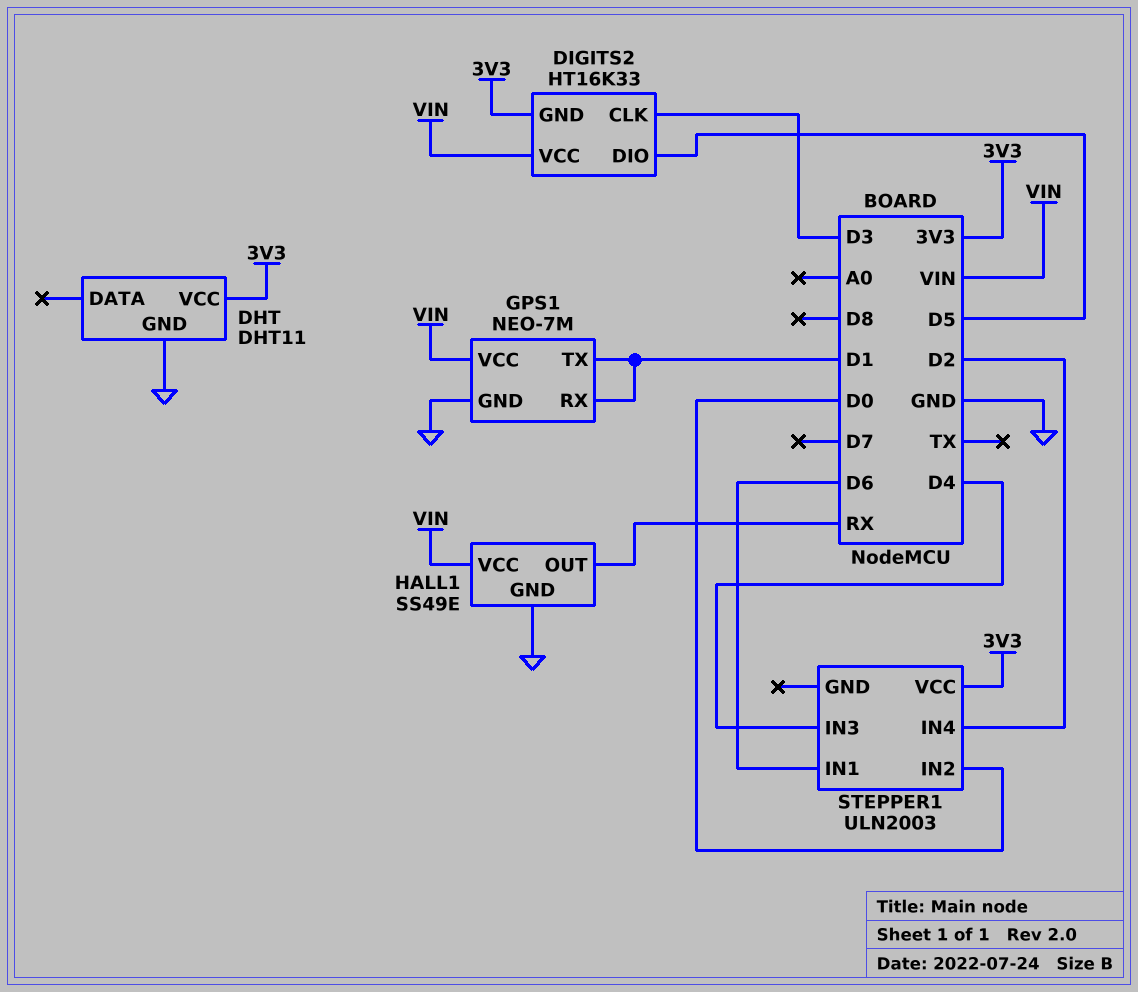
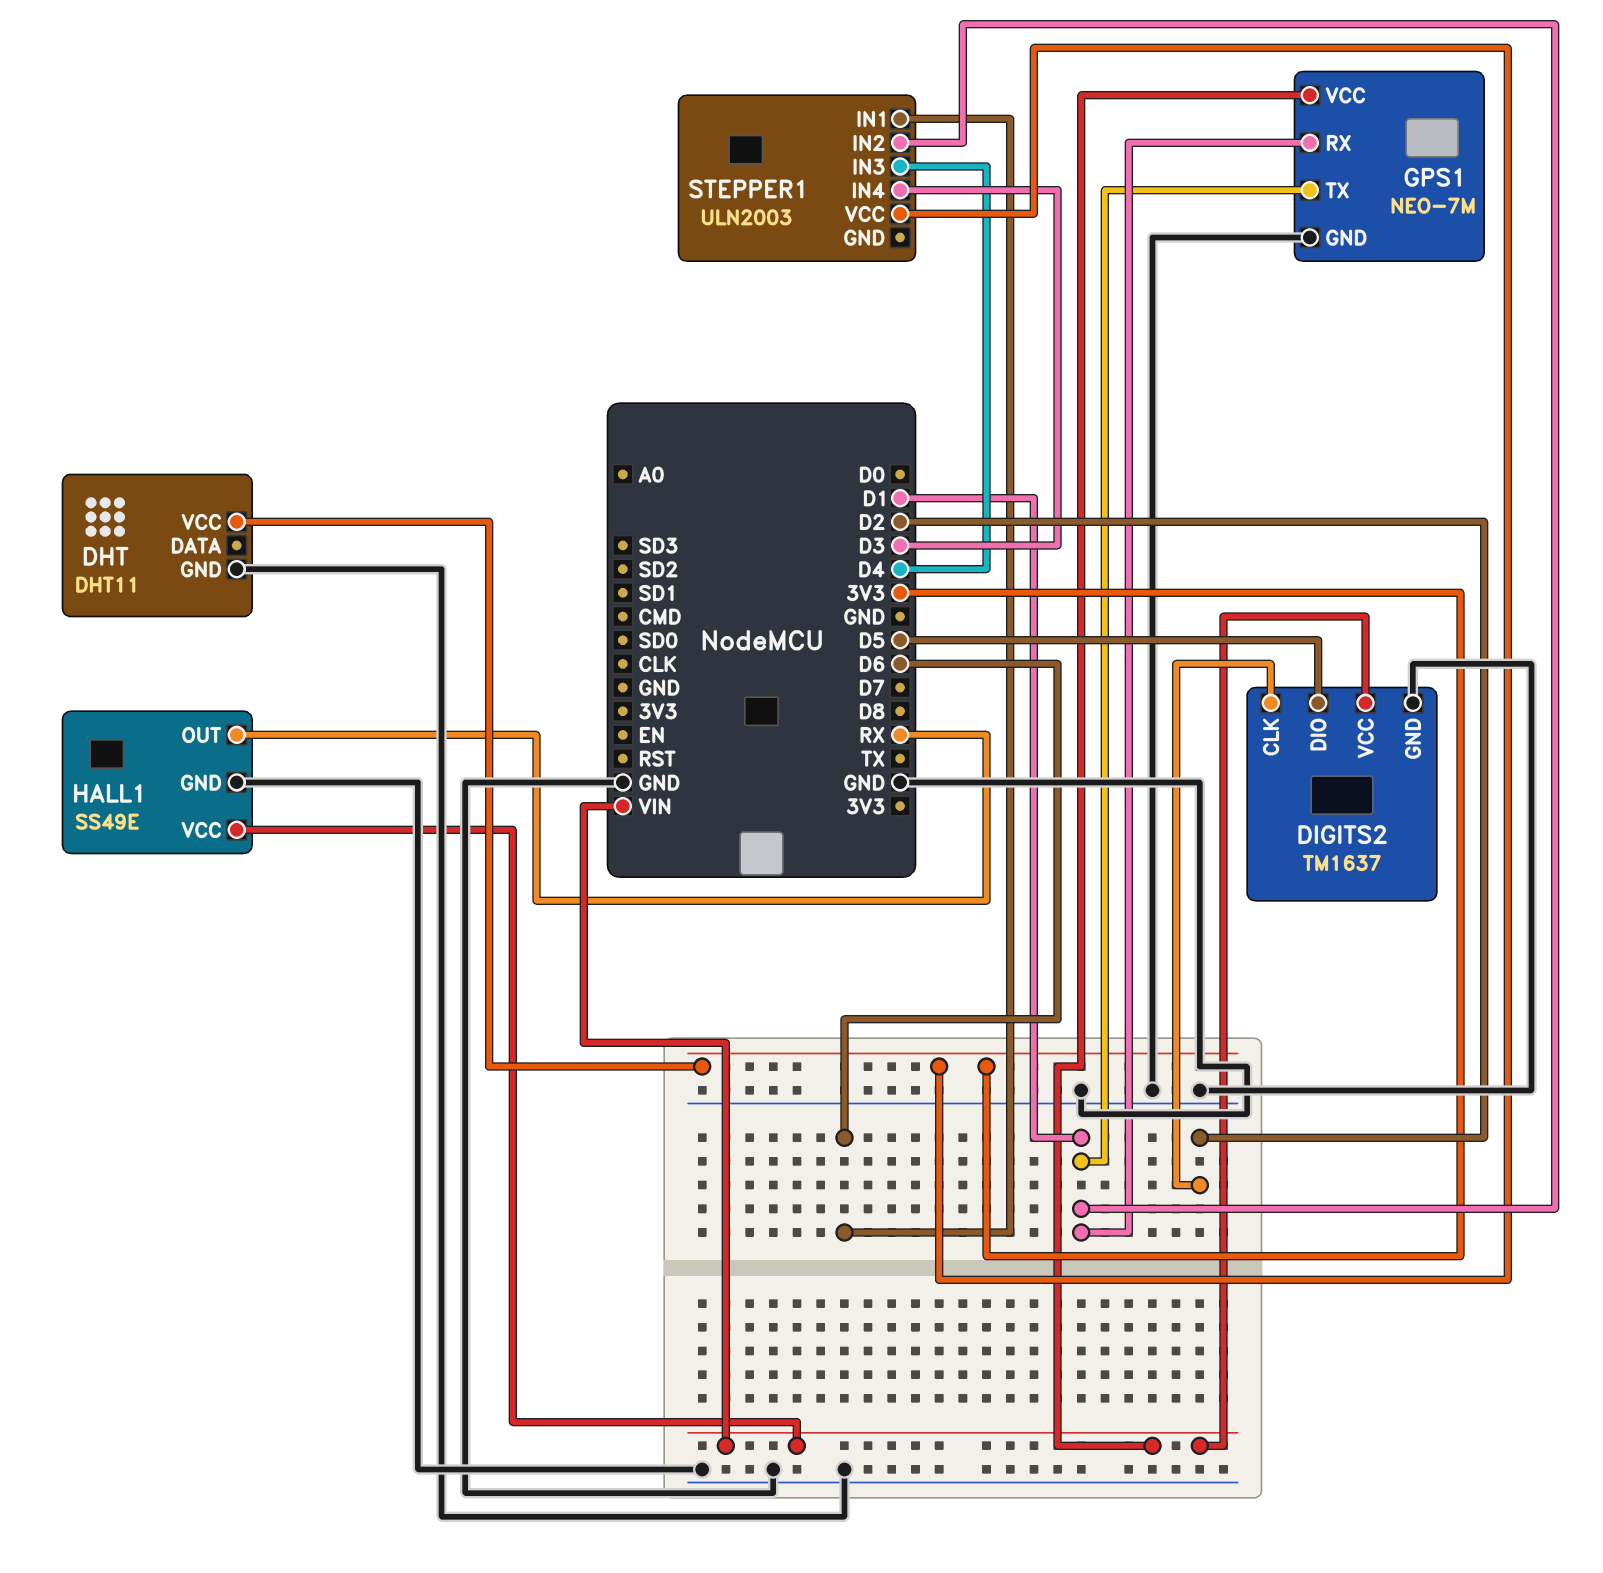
DIGITS2: HT16K33 -> TM1637
DIGITS2 pin CLK: D3 -> D2
DIGITS2 pin GND: 3V3 -> GND
STEPPER1 pin IN2: D0 -> D1
STEPPER1 pin IN4: D2 -> D3

